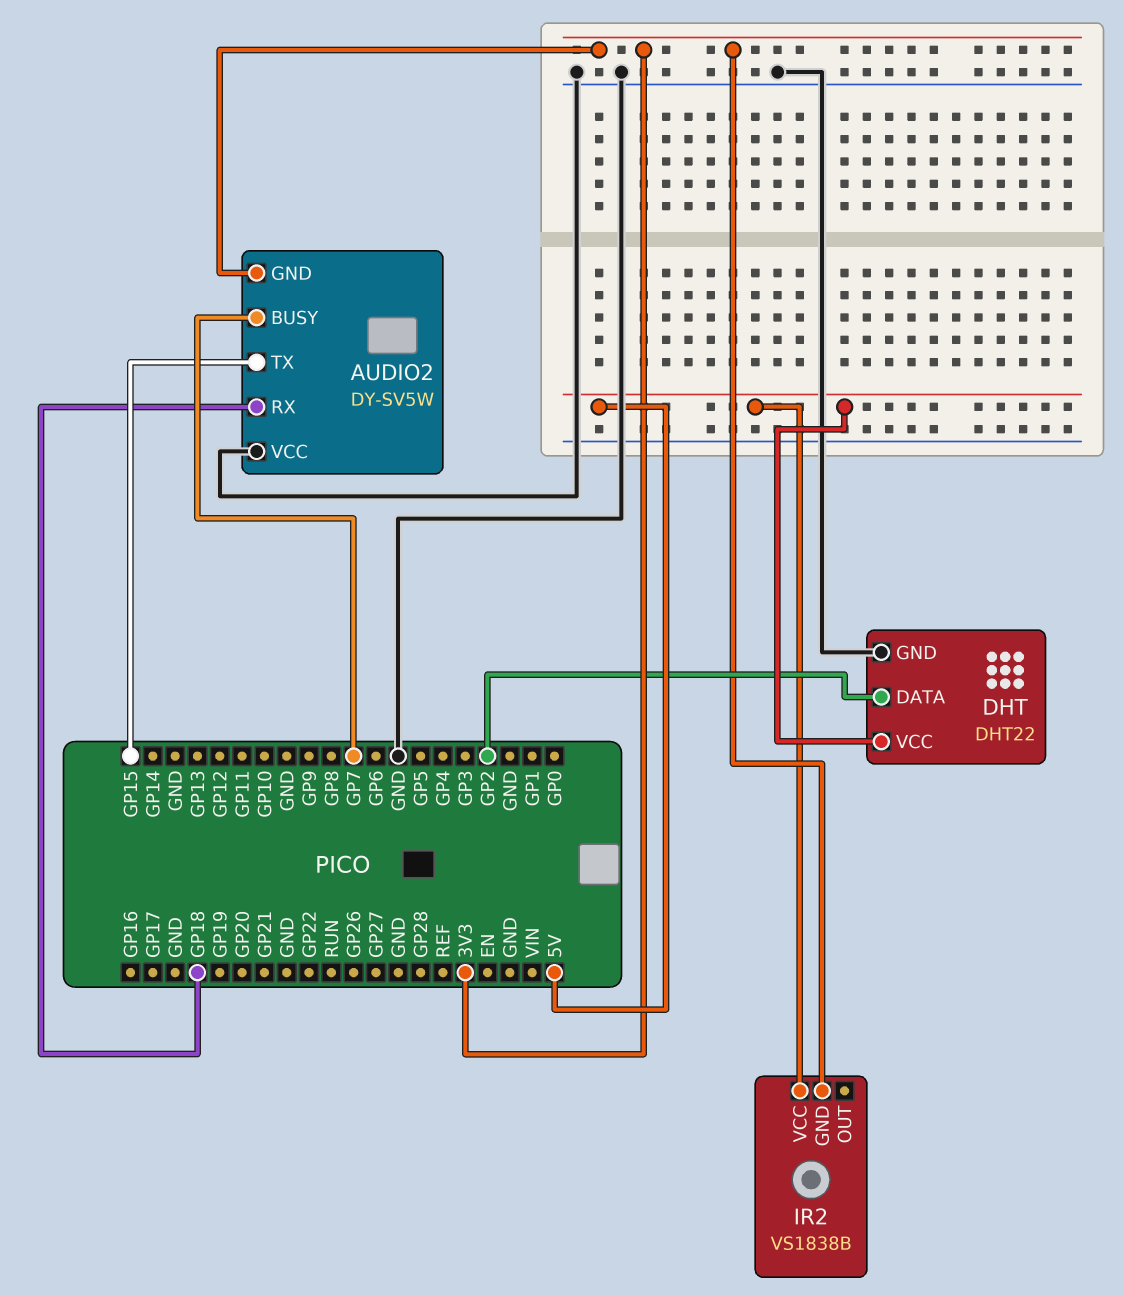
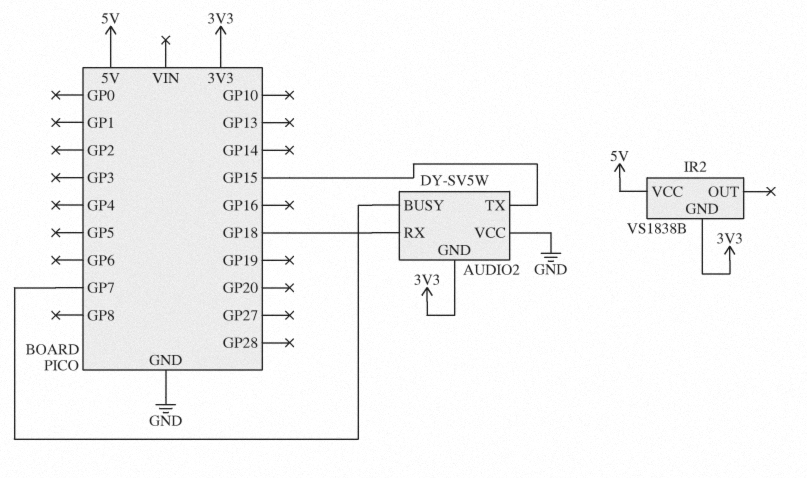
DHT: DHT22 -> none
DHT pin DATA: GP2 -> none
DHT pin GND: GND -> none
DHT pin VCC: 5V -> none

